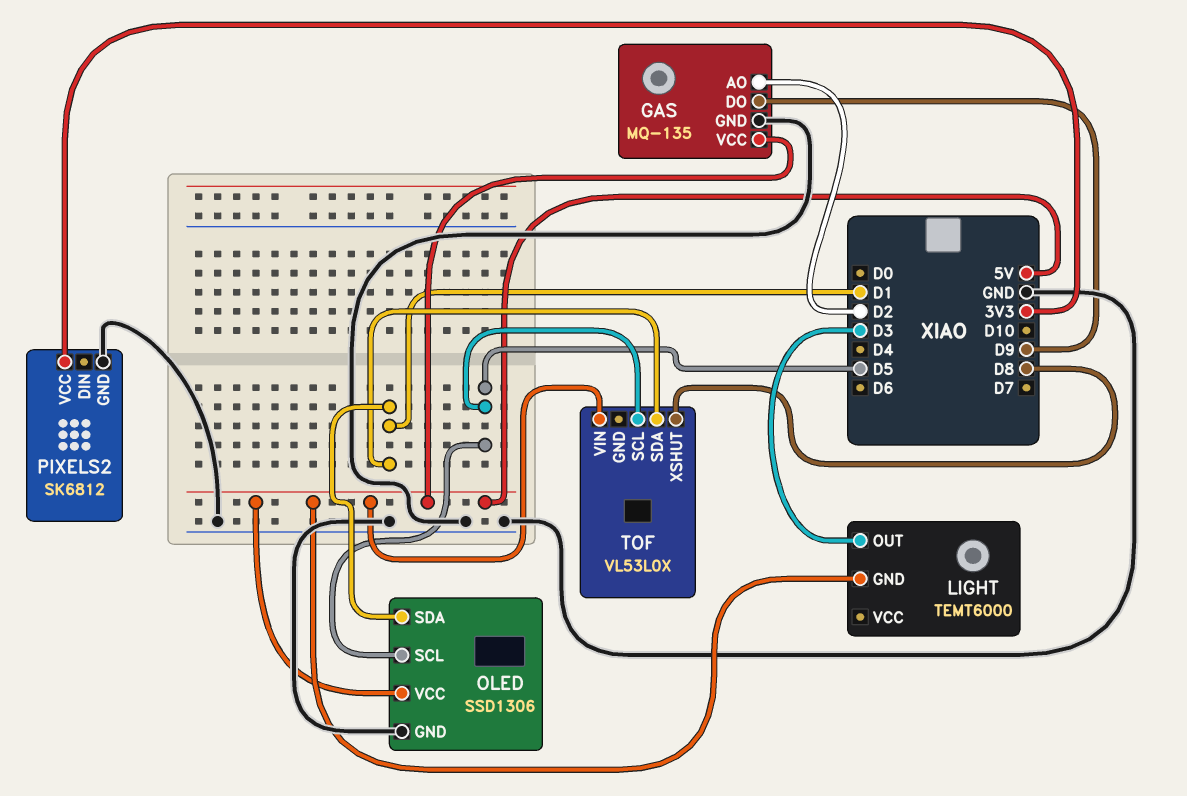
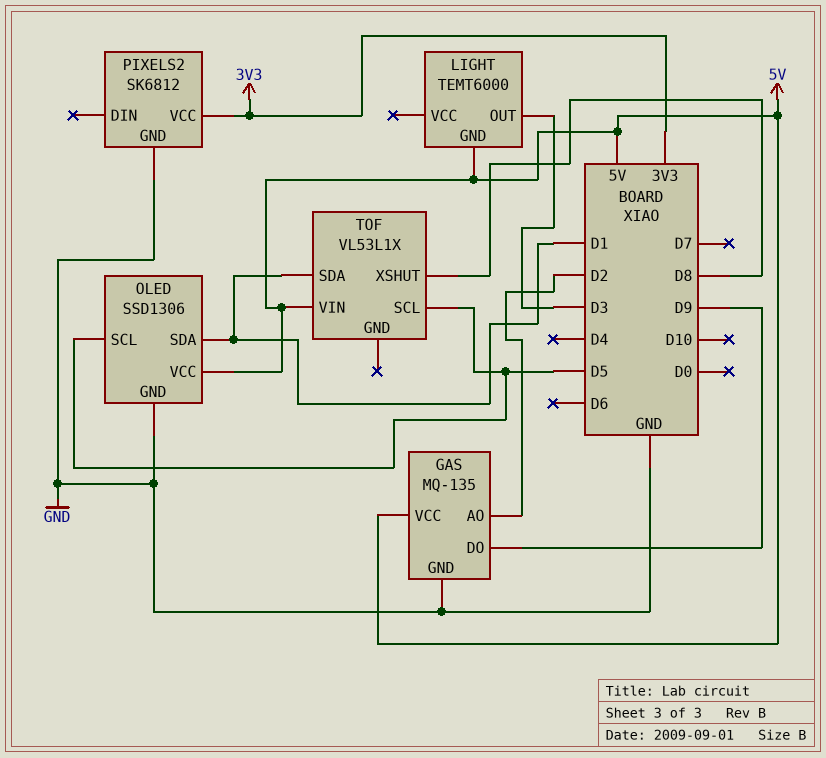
TOF: VL53L0X -> VL53L1X

